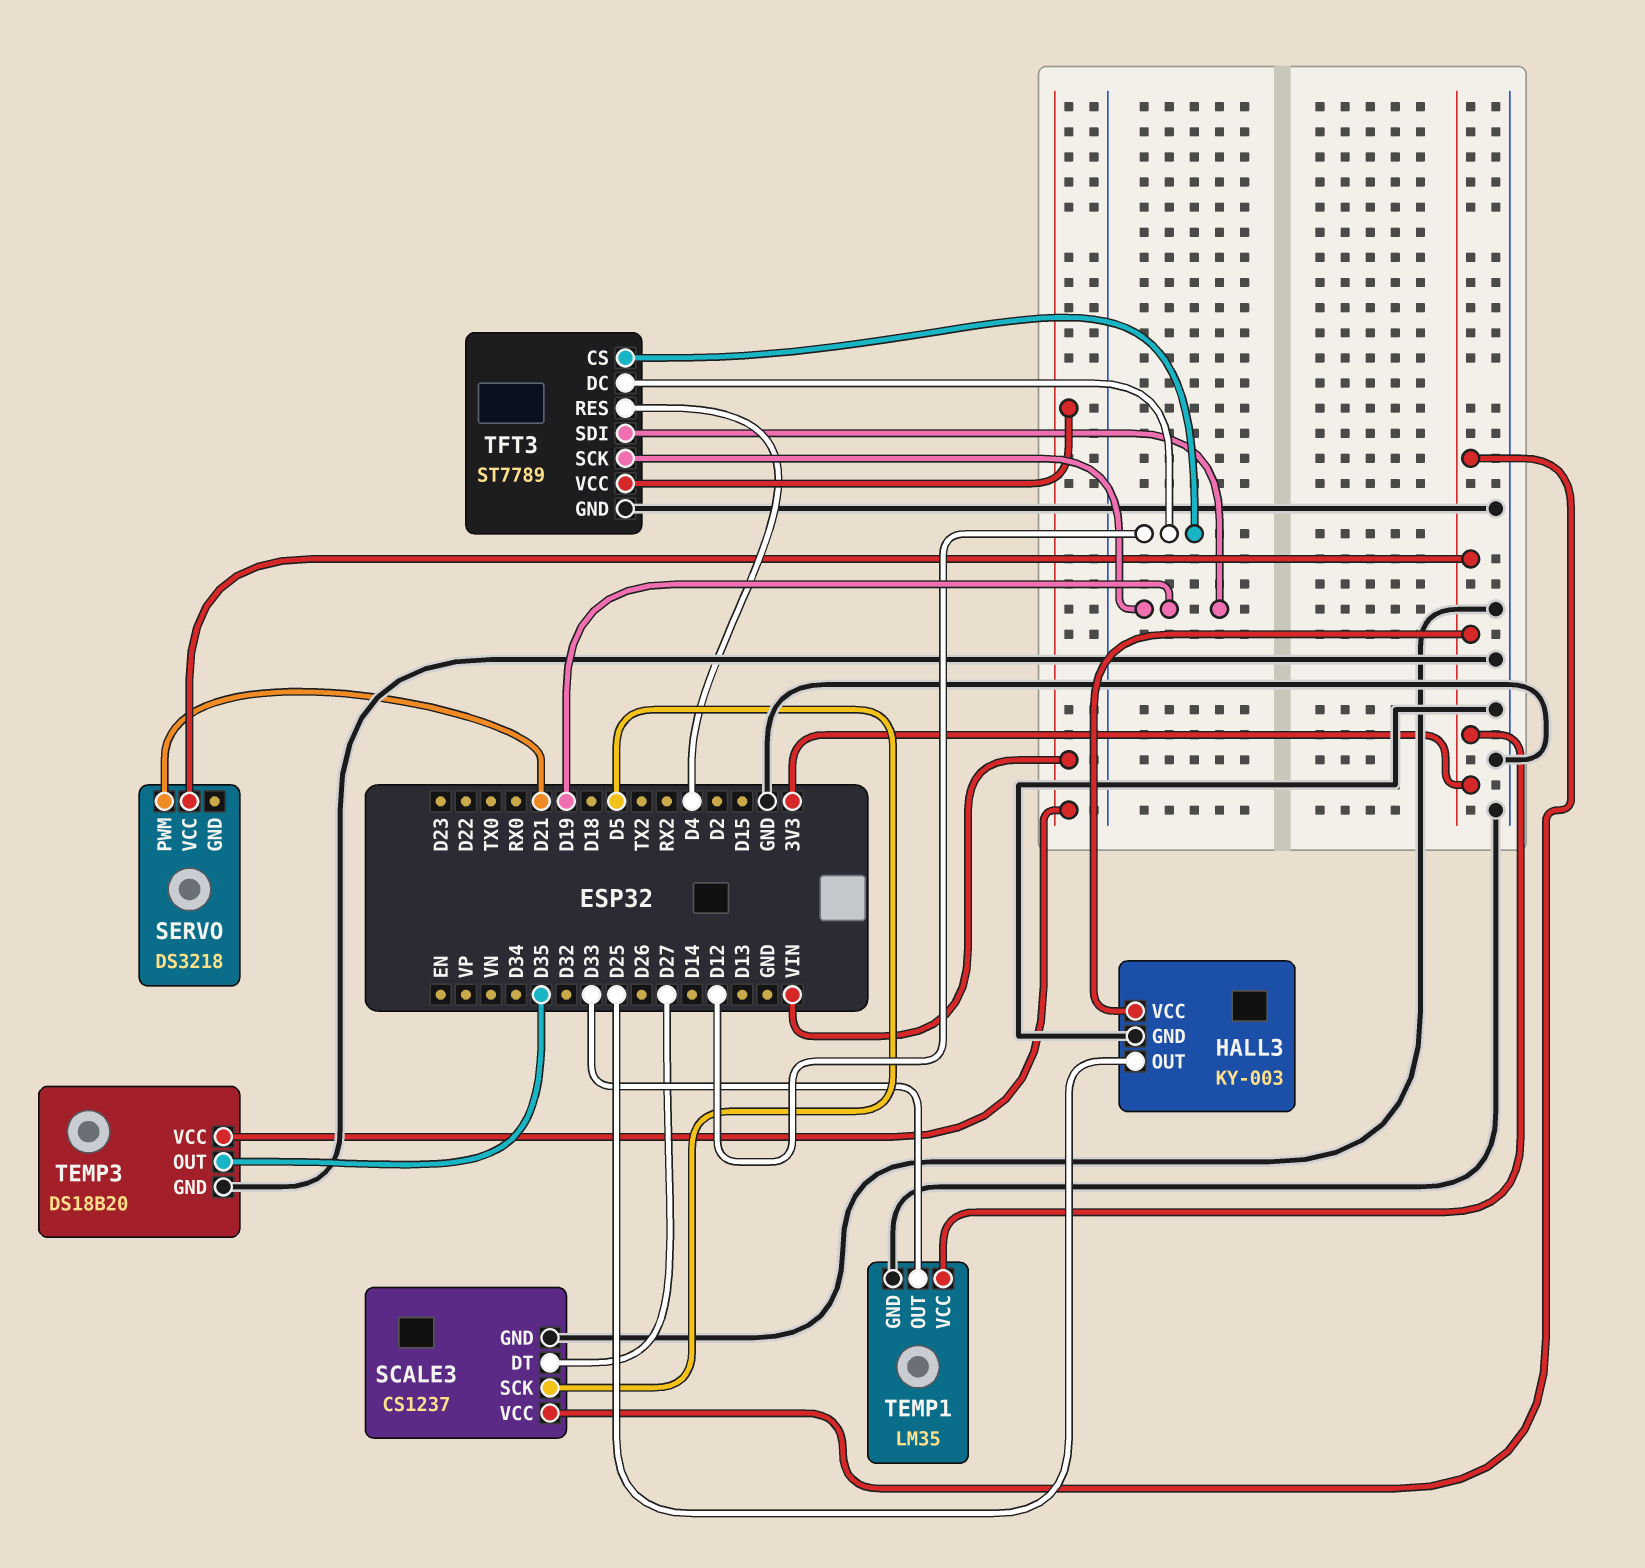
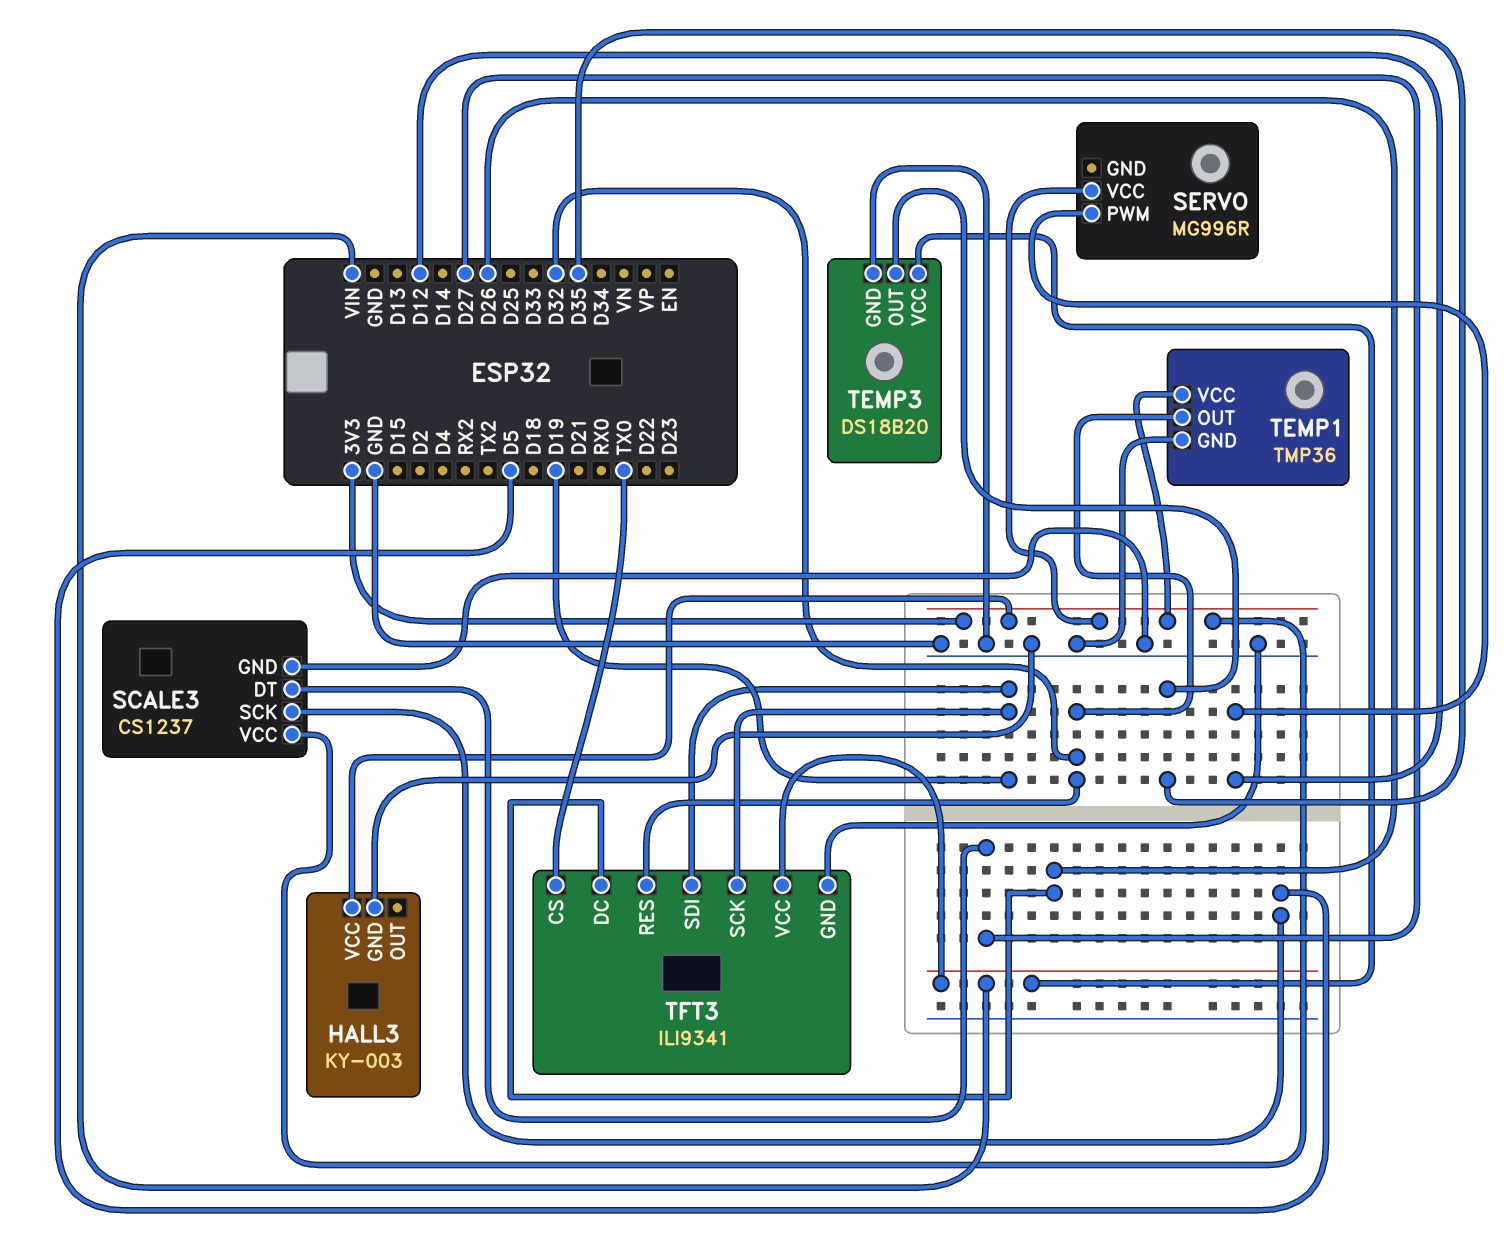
HALL3 pin OUT: D25 -> none
SERVO: DS3218 -> MG996R
SERVO pin PWM: D21 -> D12
TEMP1: LM35 -> TMP36
TEMP1 pin OUT: D33 -> D32
TFT3: ST7789 -> ILI9341
TFT3 pin CS: D12 -> TX0
TFT3 pin DC: D12 -> D26
TFT3 pin RES: D4 -> D32

